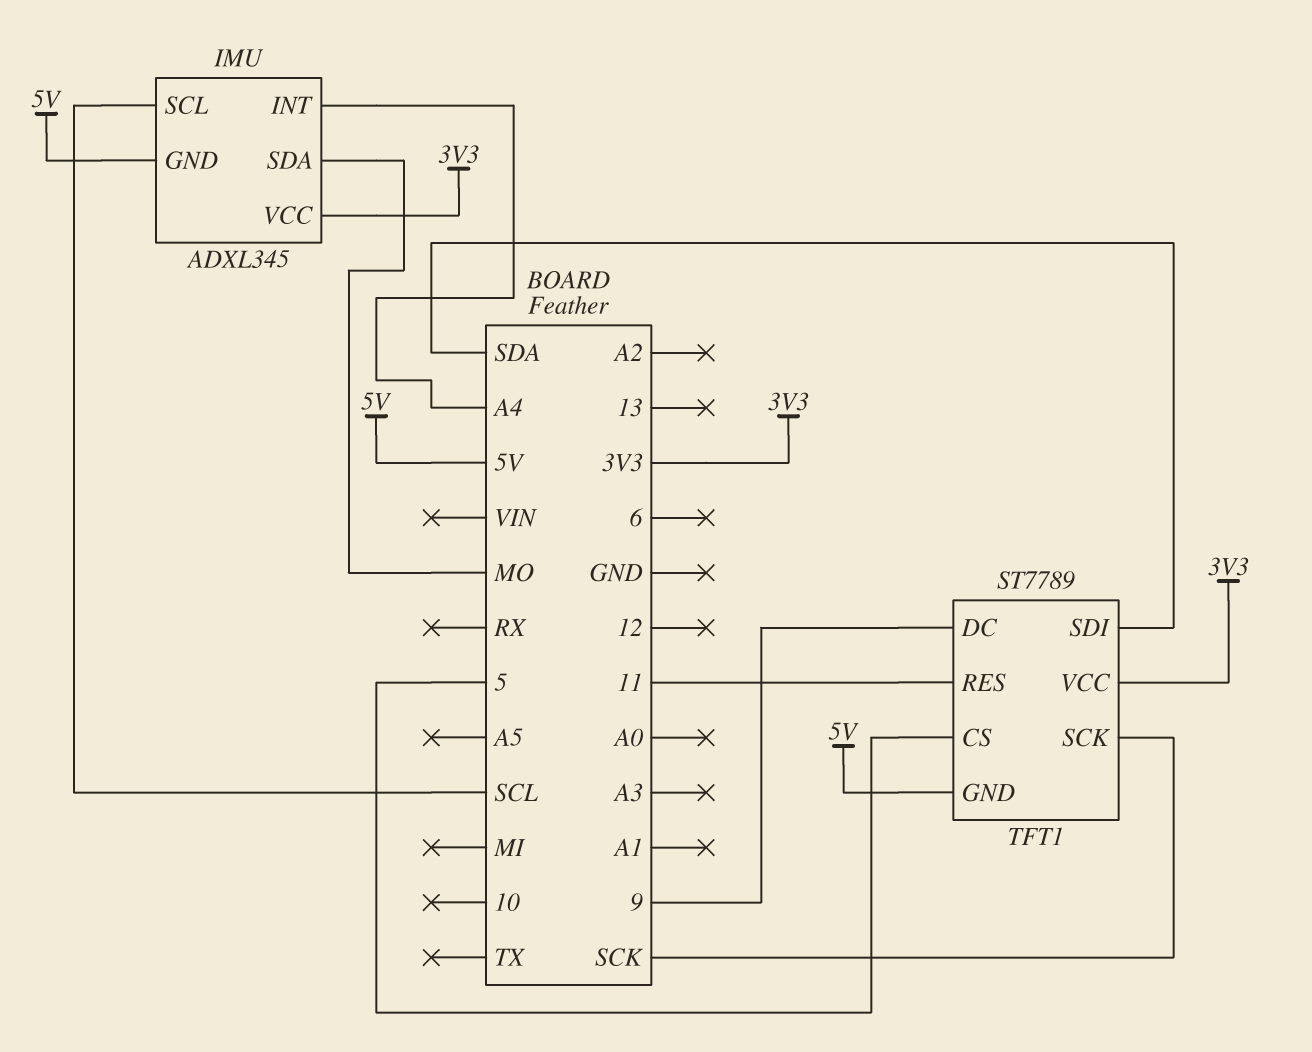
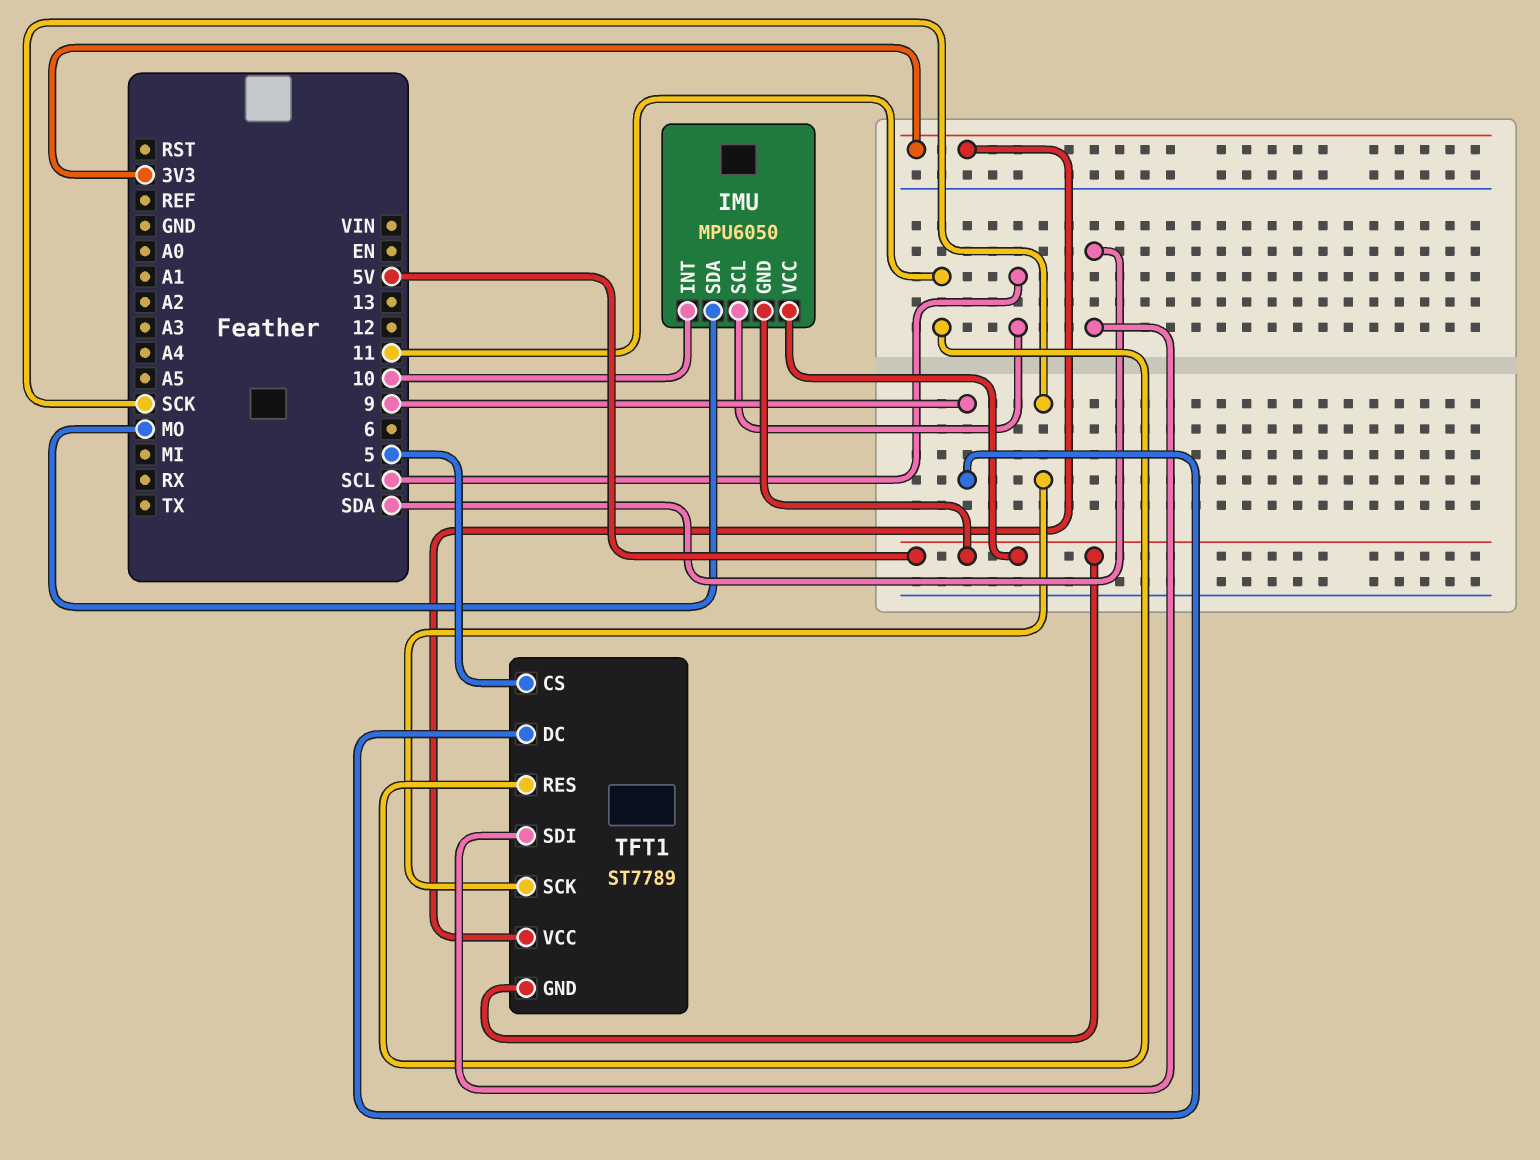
IMU: ADXL345 -> MPU6050
IMU pin INT: A4 -> 10
IMU pin VCC: 3V3 -> 5V

